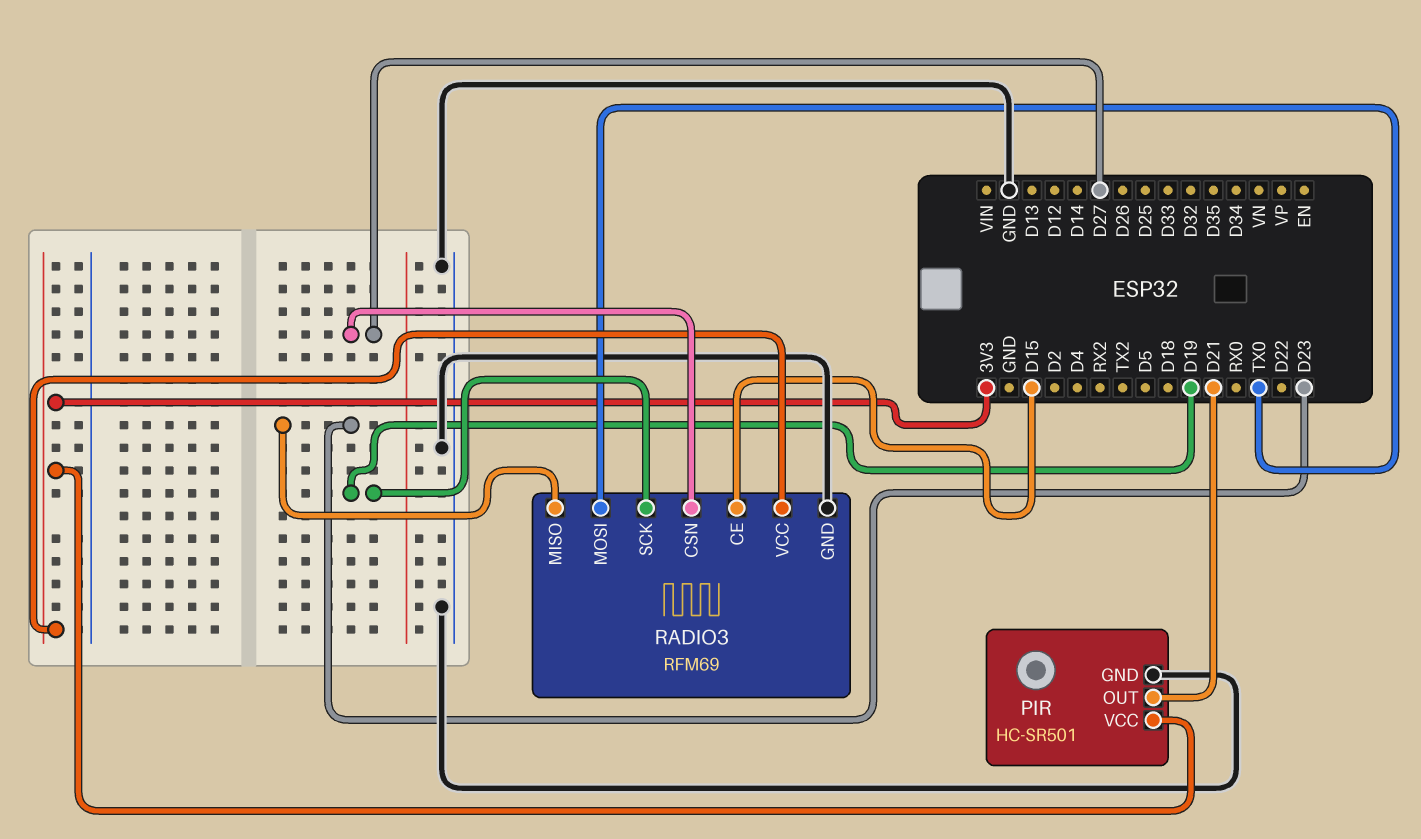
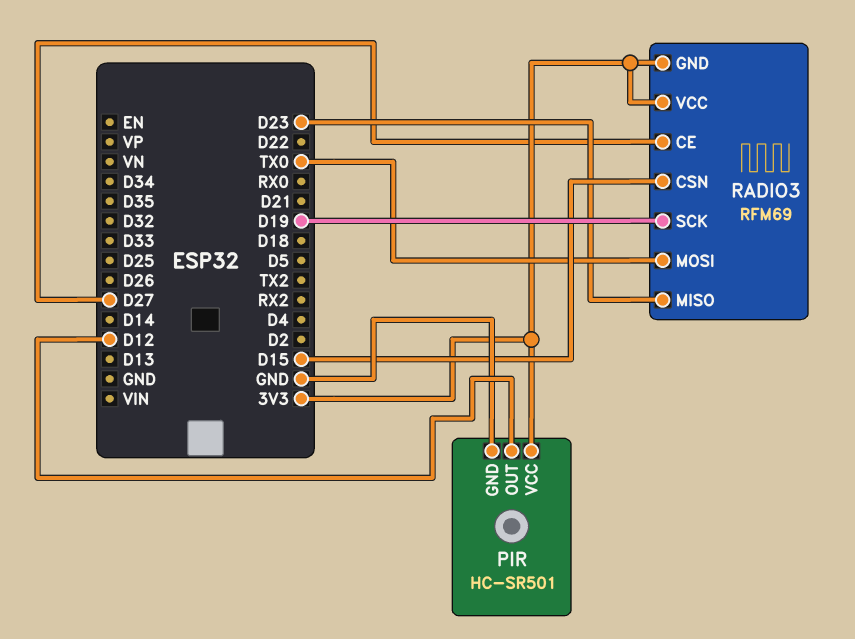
PIR pin OUT: D21 -> D12
RADIO3 pin CE: D15 -> D27
RADIO3 pin CSN: D27 -> D15
RADIO3 pin GND: GND -> 3V3

